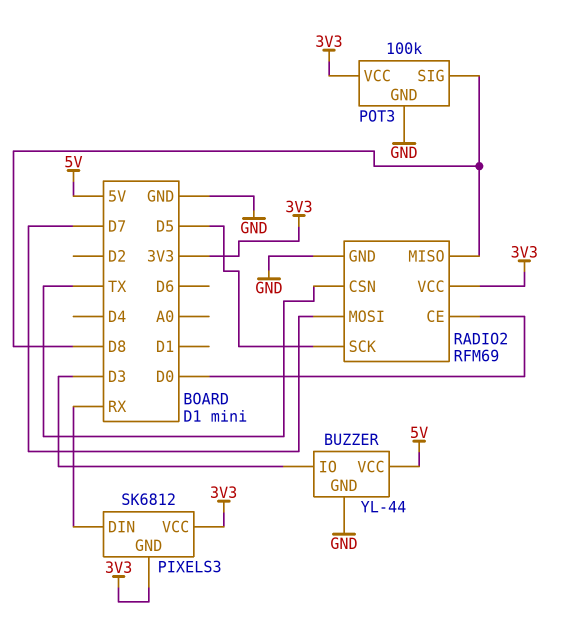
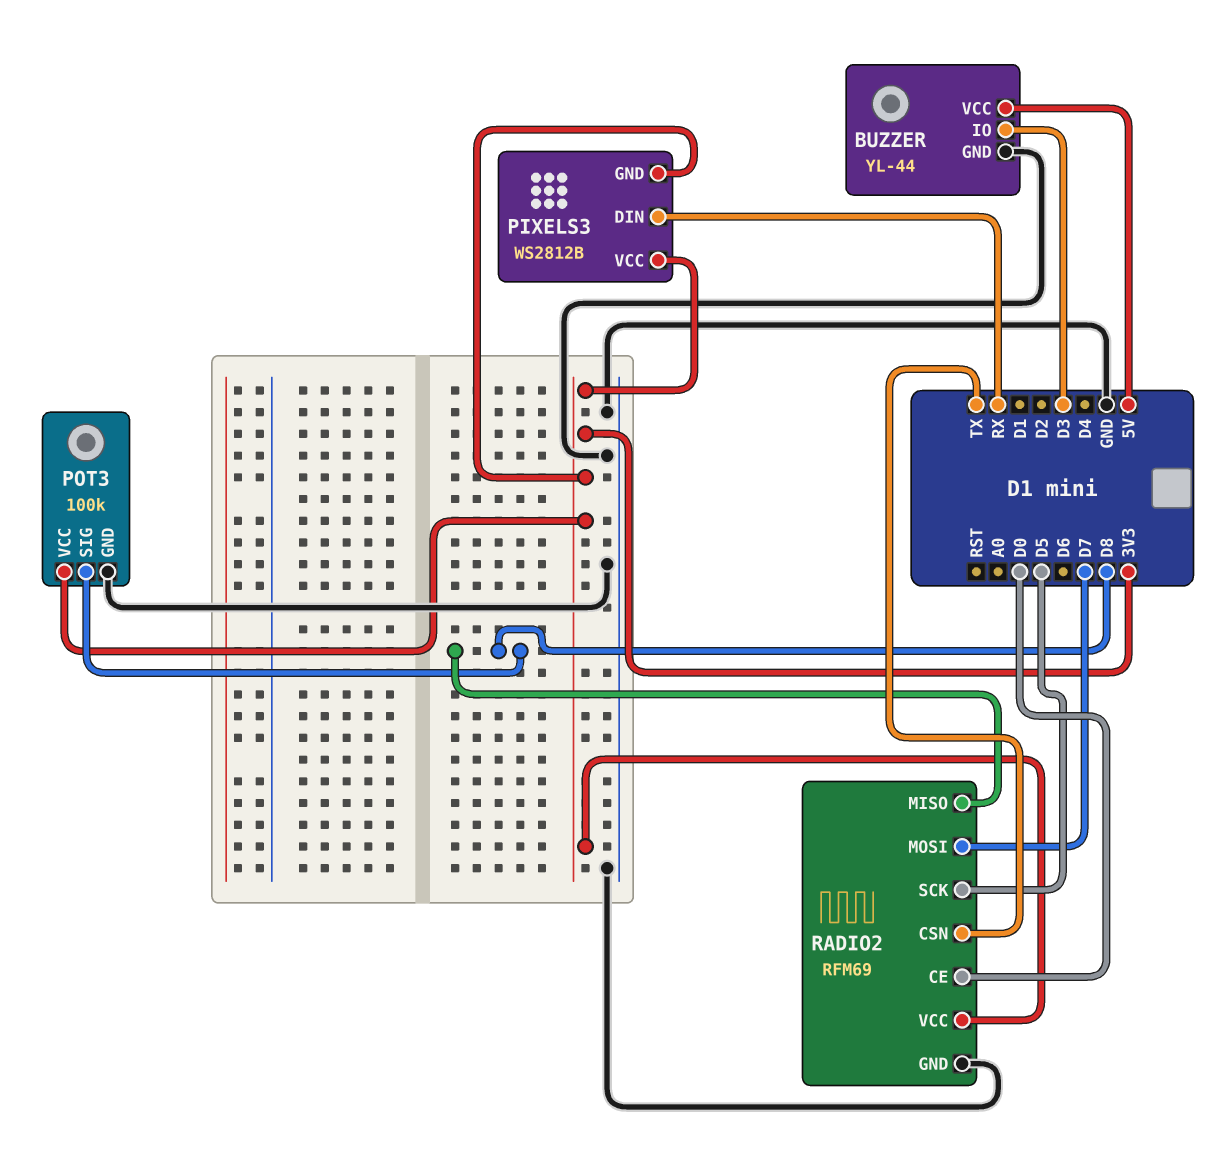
PIXELS3: SK6812 -> WS2812B

